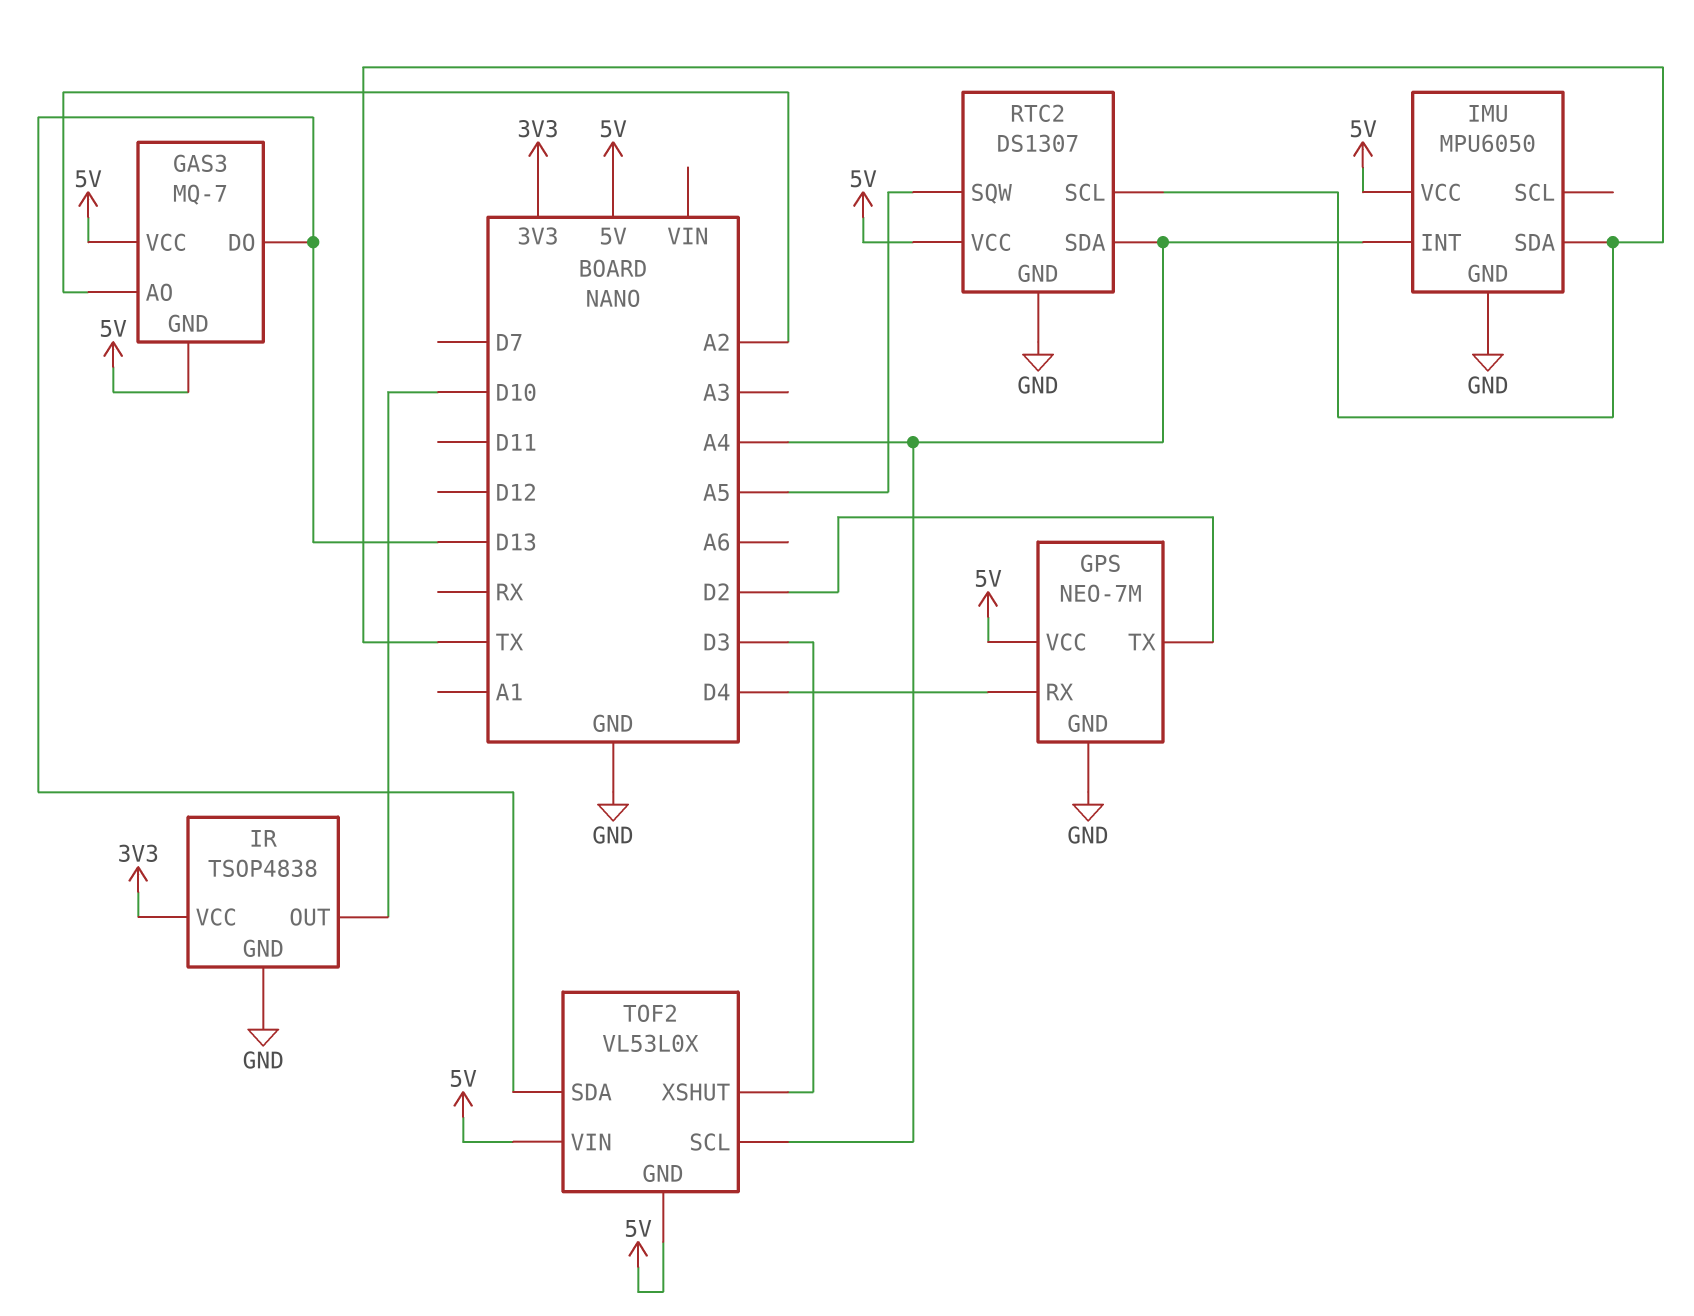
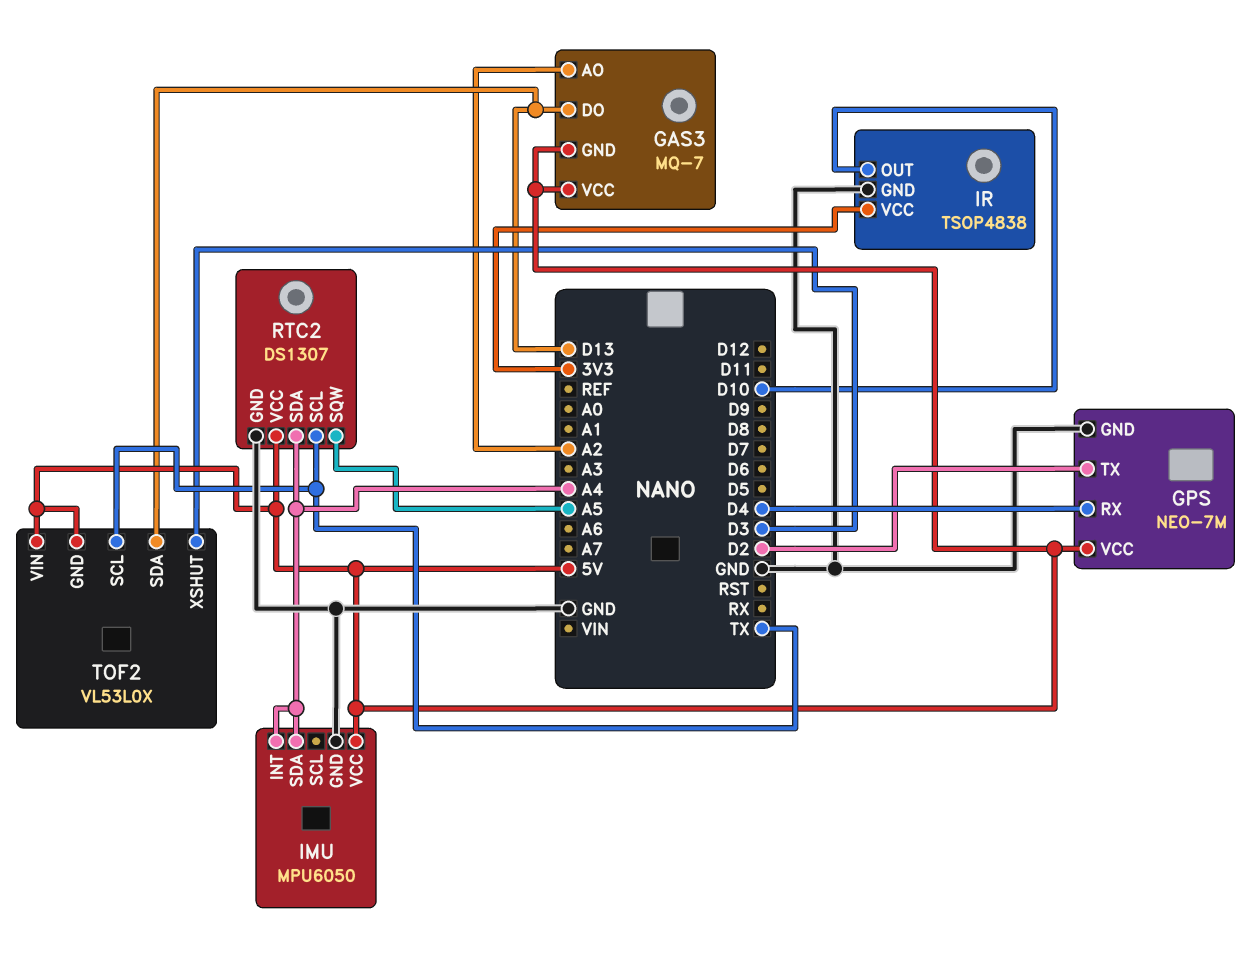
IMU pin SDA: TX -> A4
TOF2 pin SCL: A4 -> TX

